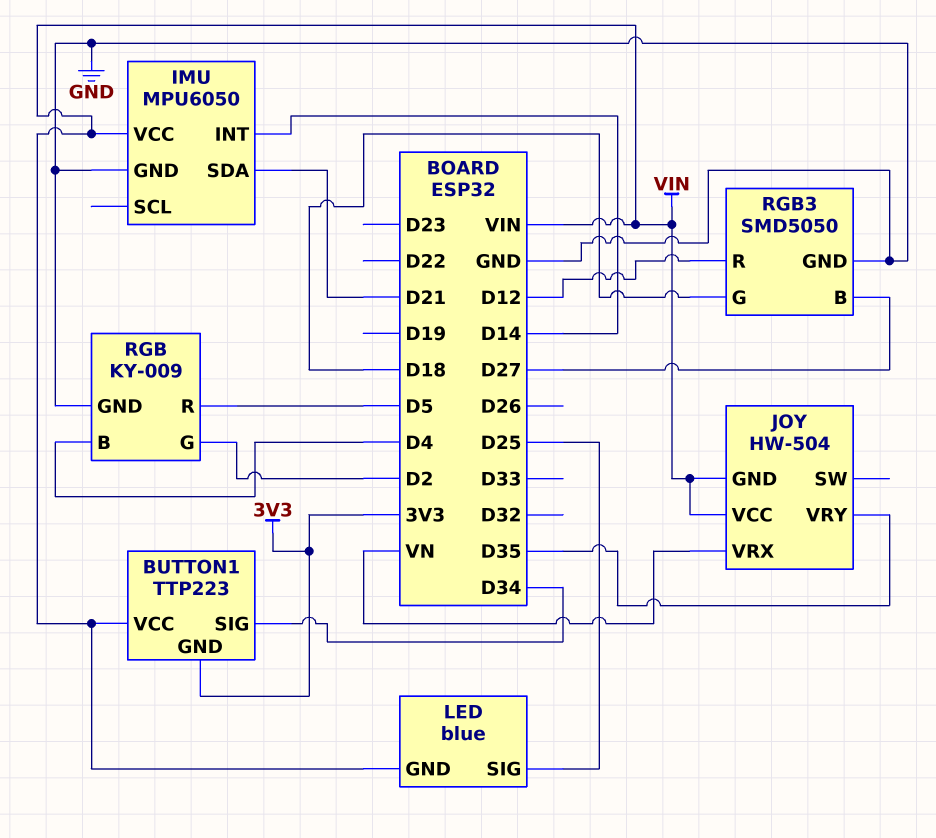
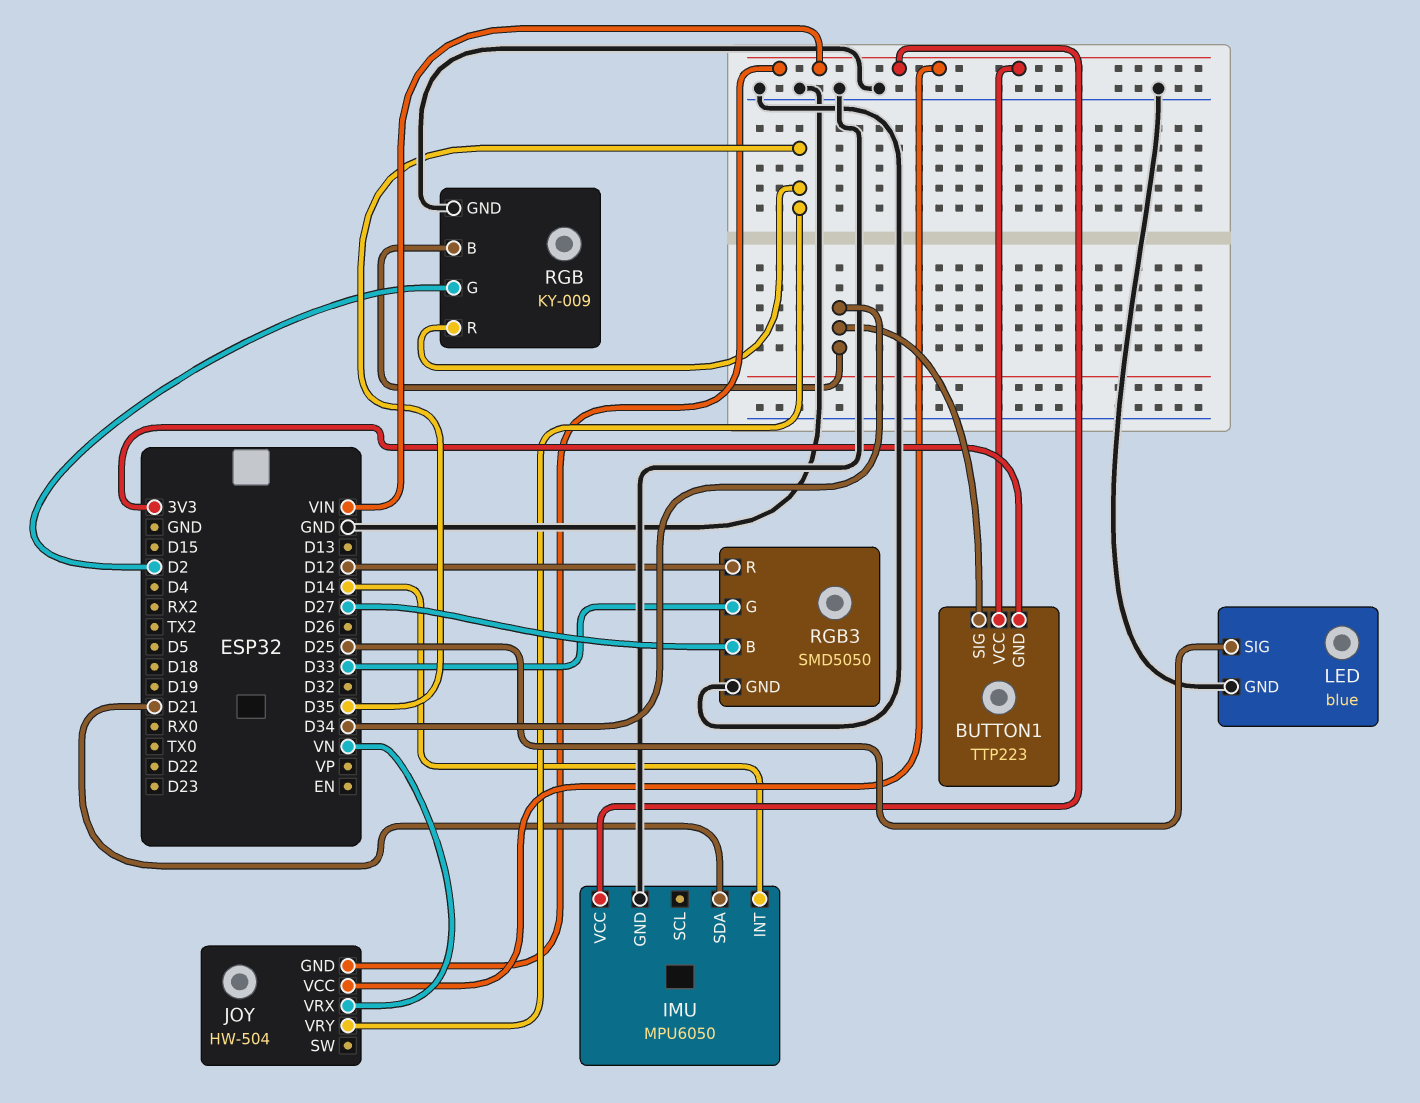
LED pin GND: VIN -> GND
RGB pin B: D4 -> D34
RGB pin R: D5 -> D35
RGB3 pin G: D18 -> D33

